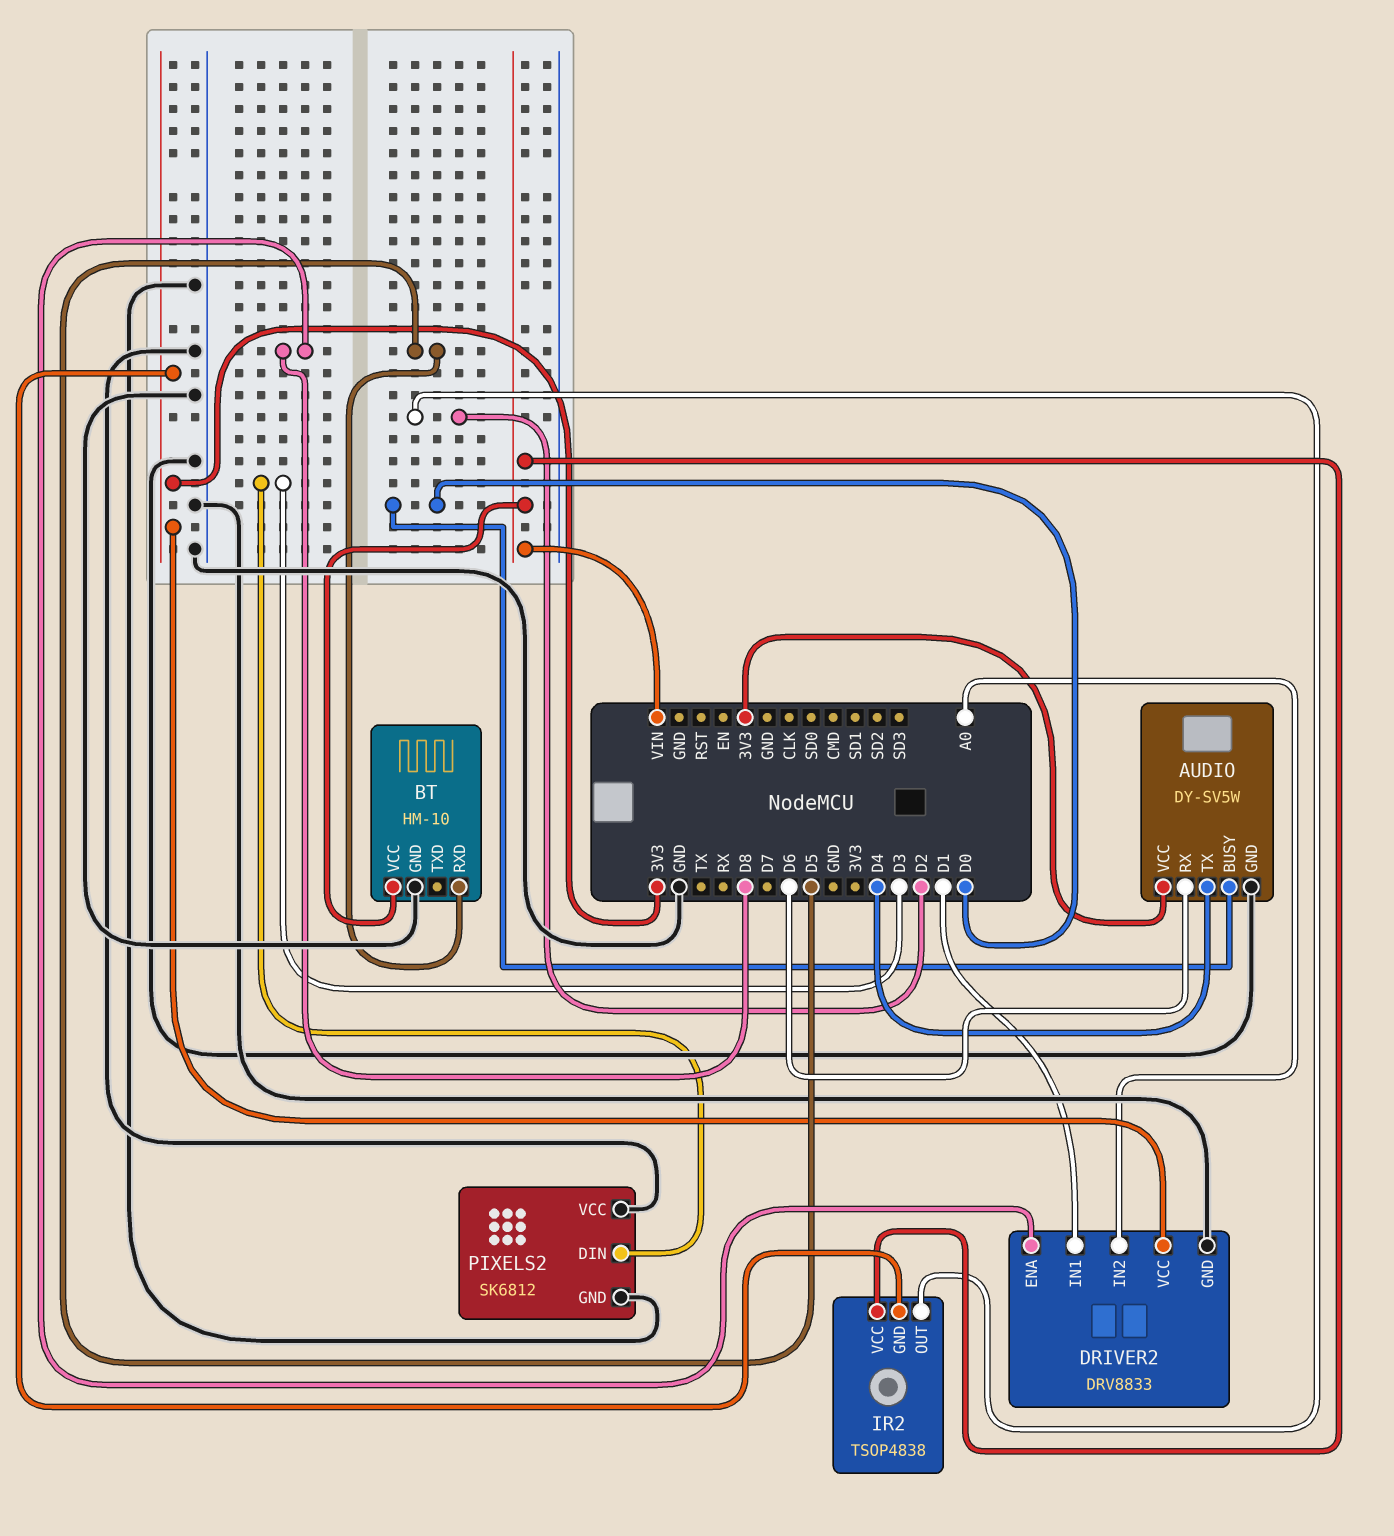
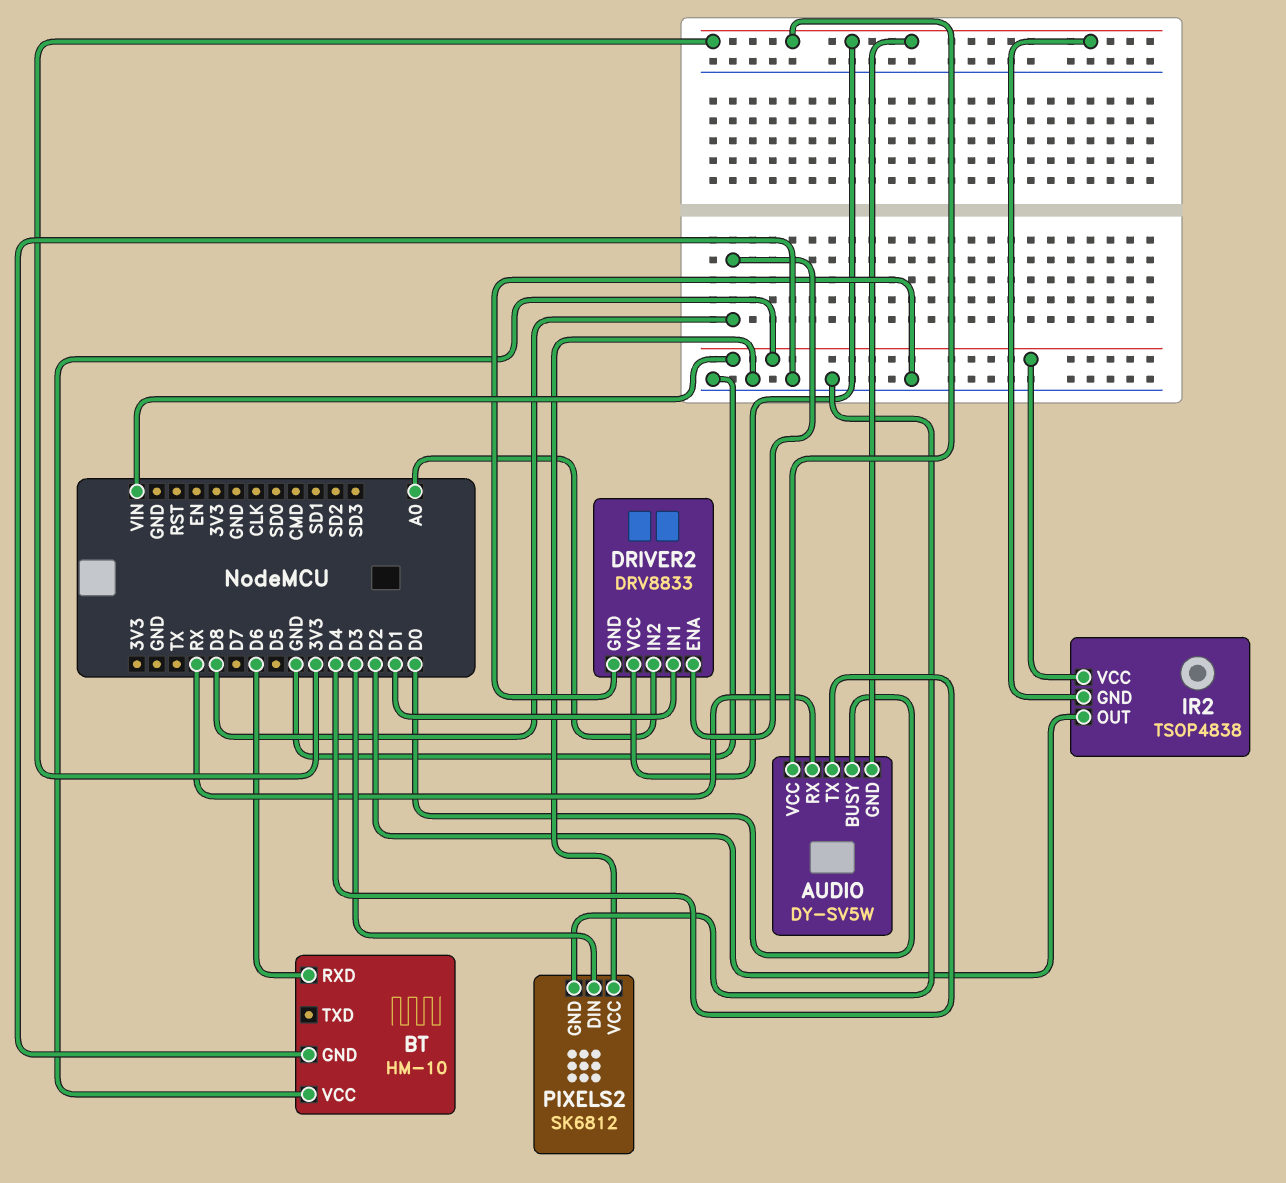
AUDIO pin GND: GND -> 3V3
AUDIO pin RX: D6 -> RX
BT pin RXD: D5 -> D6

